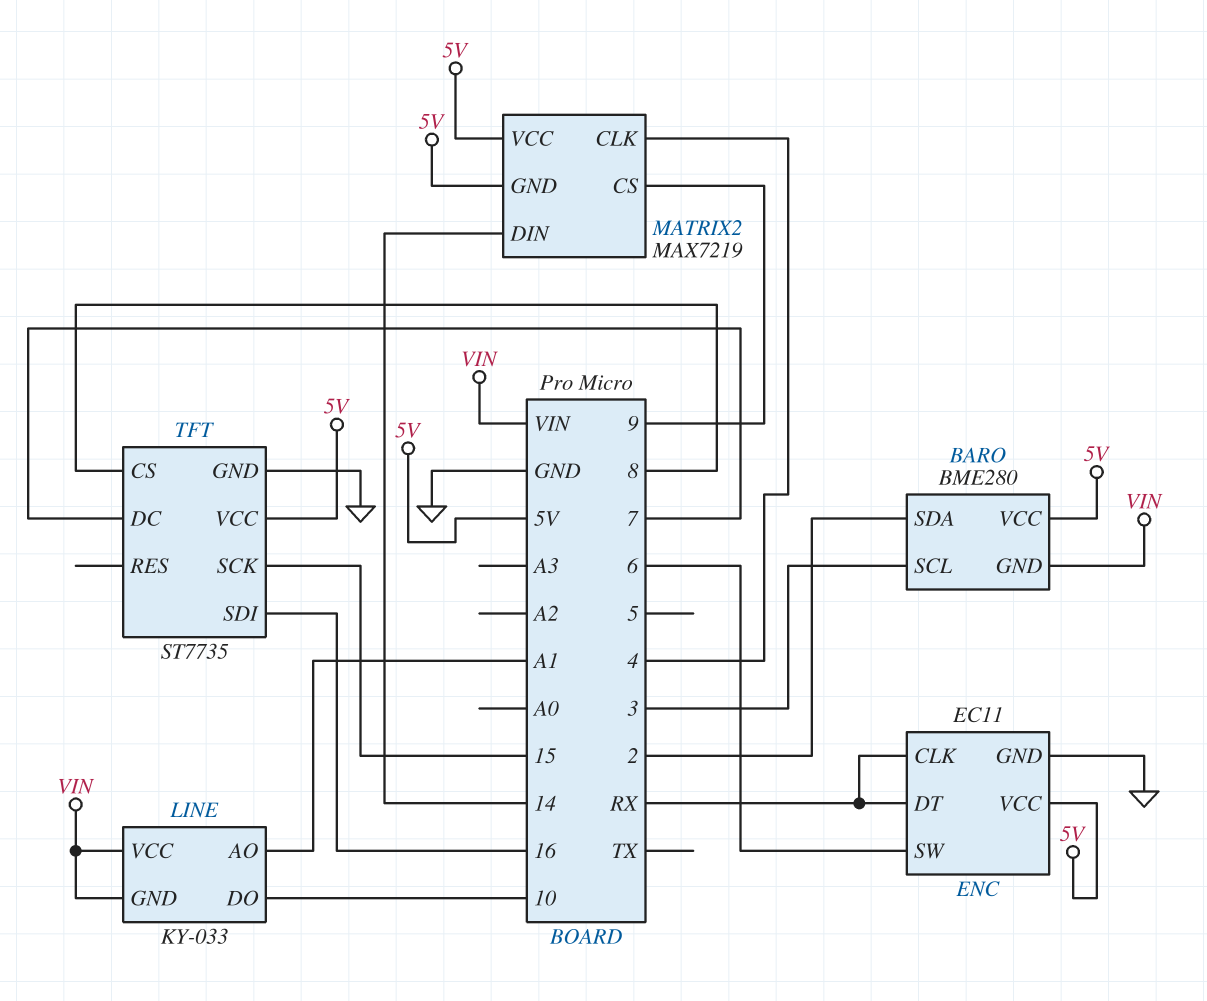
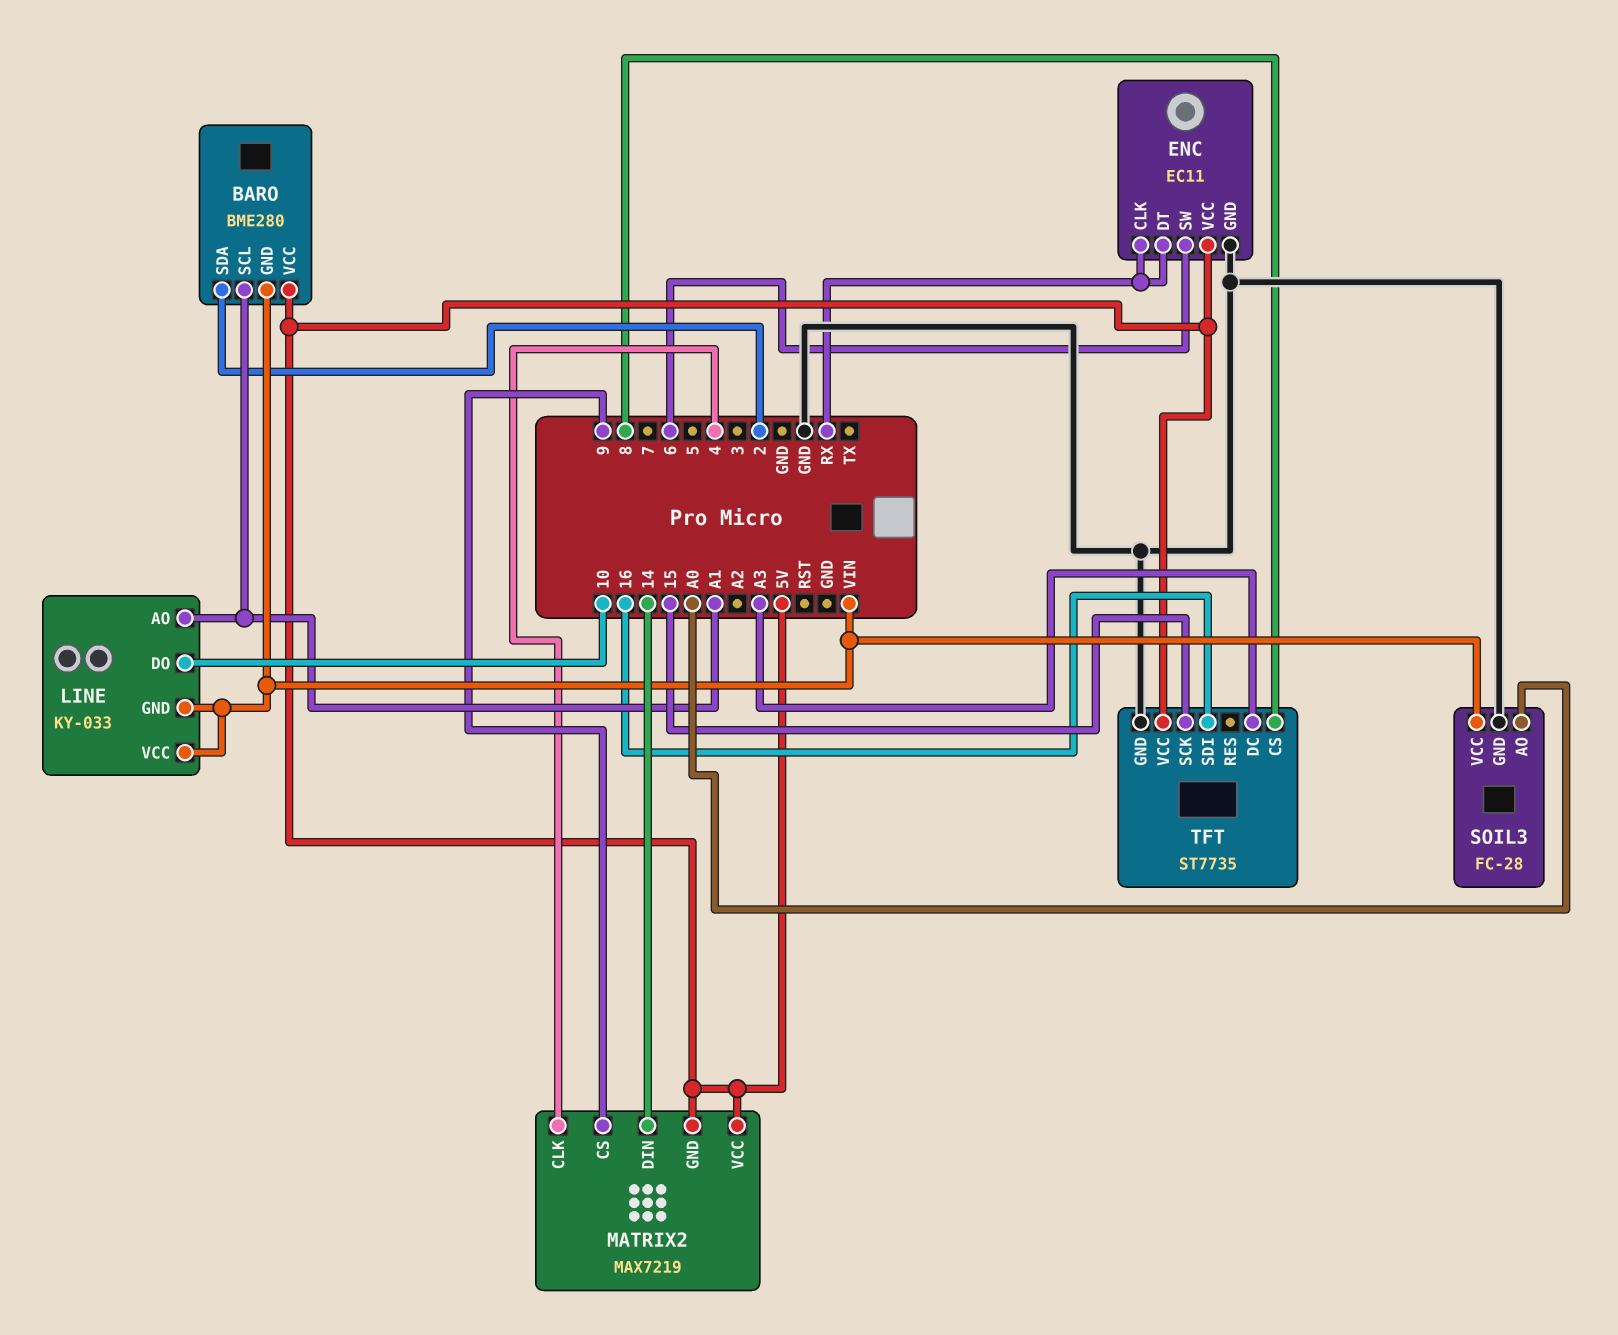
BARO pin SCL: 3 -> A1
SOIL3: none -> FC-28
SOIL3 pin AO: none -> A0
SOIL3 pin GND: none -> GND
SOIL3 pin VCC: none -> VIN
TFT pin DC: 7 -> A3

